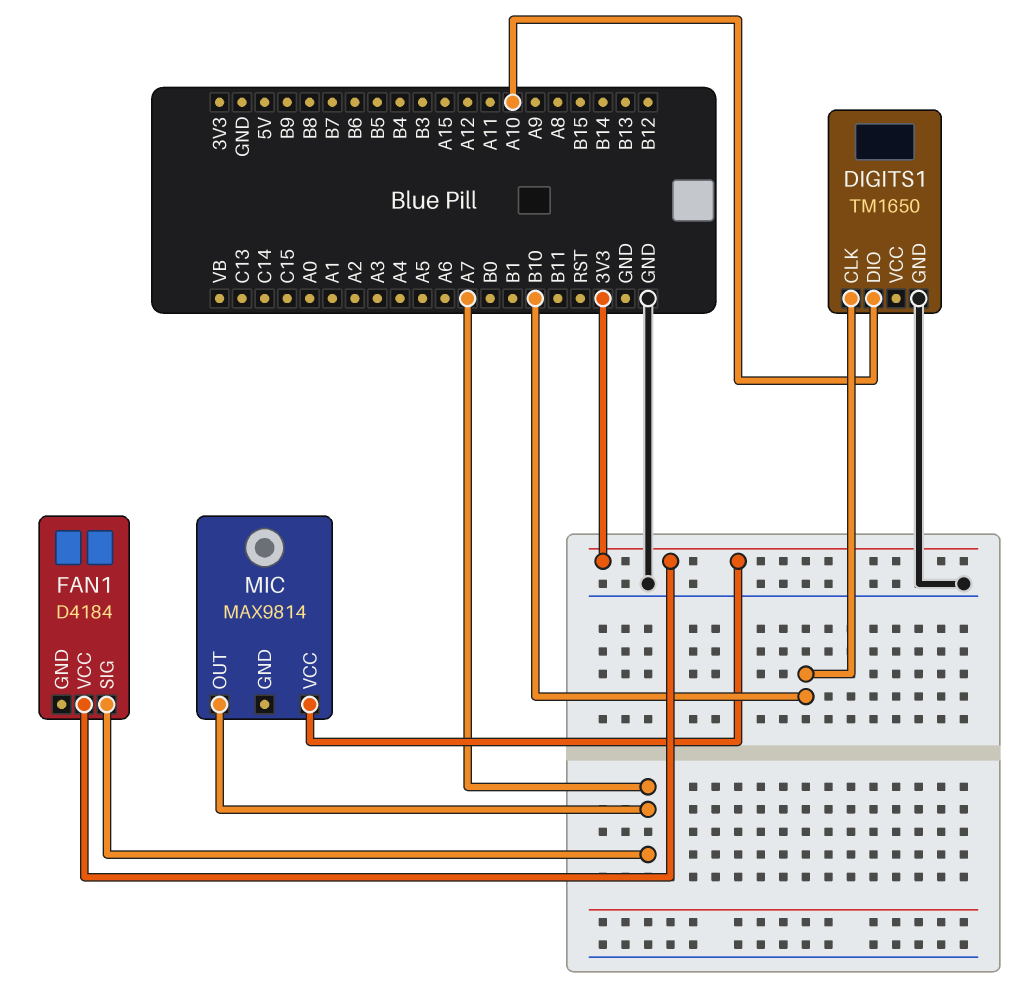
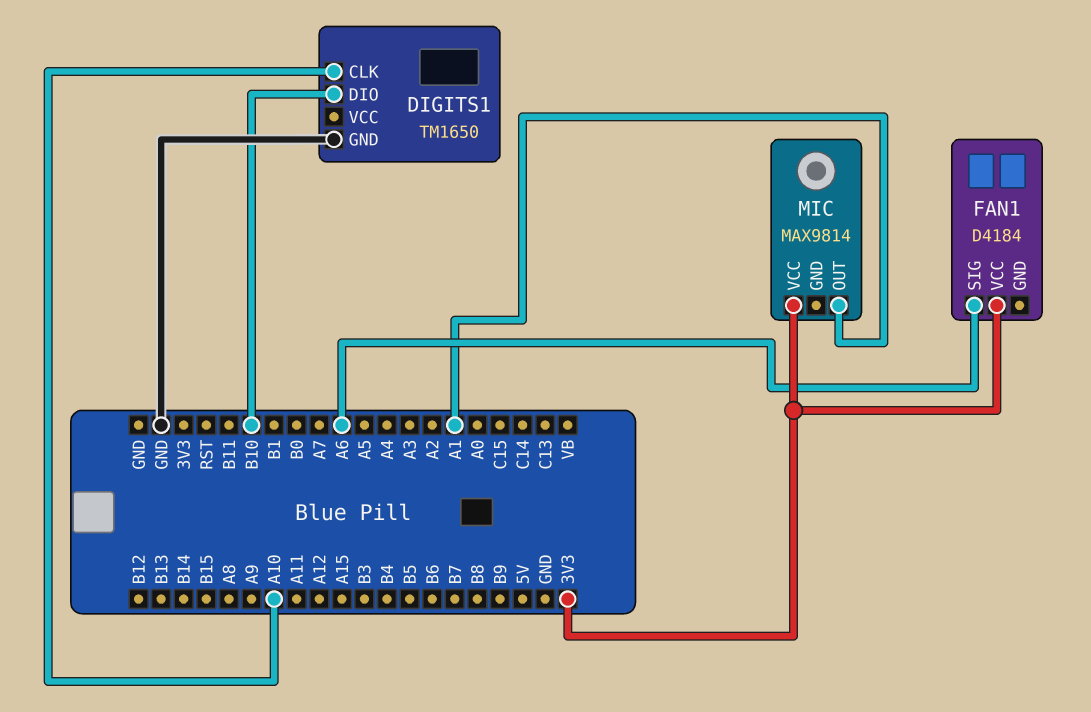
DIGITS1 pin CLK: B10 -> A10
DIGITS1 pin DIO: A10 -> B10
FAN1 pin SIG: A7 -> A6
MIC pin OUT: A7 -> A1

